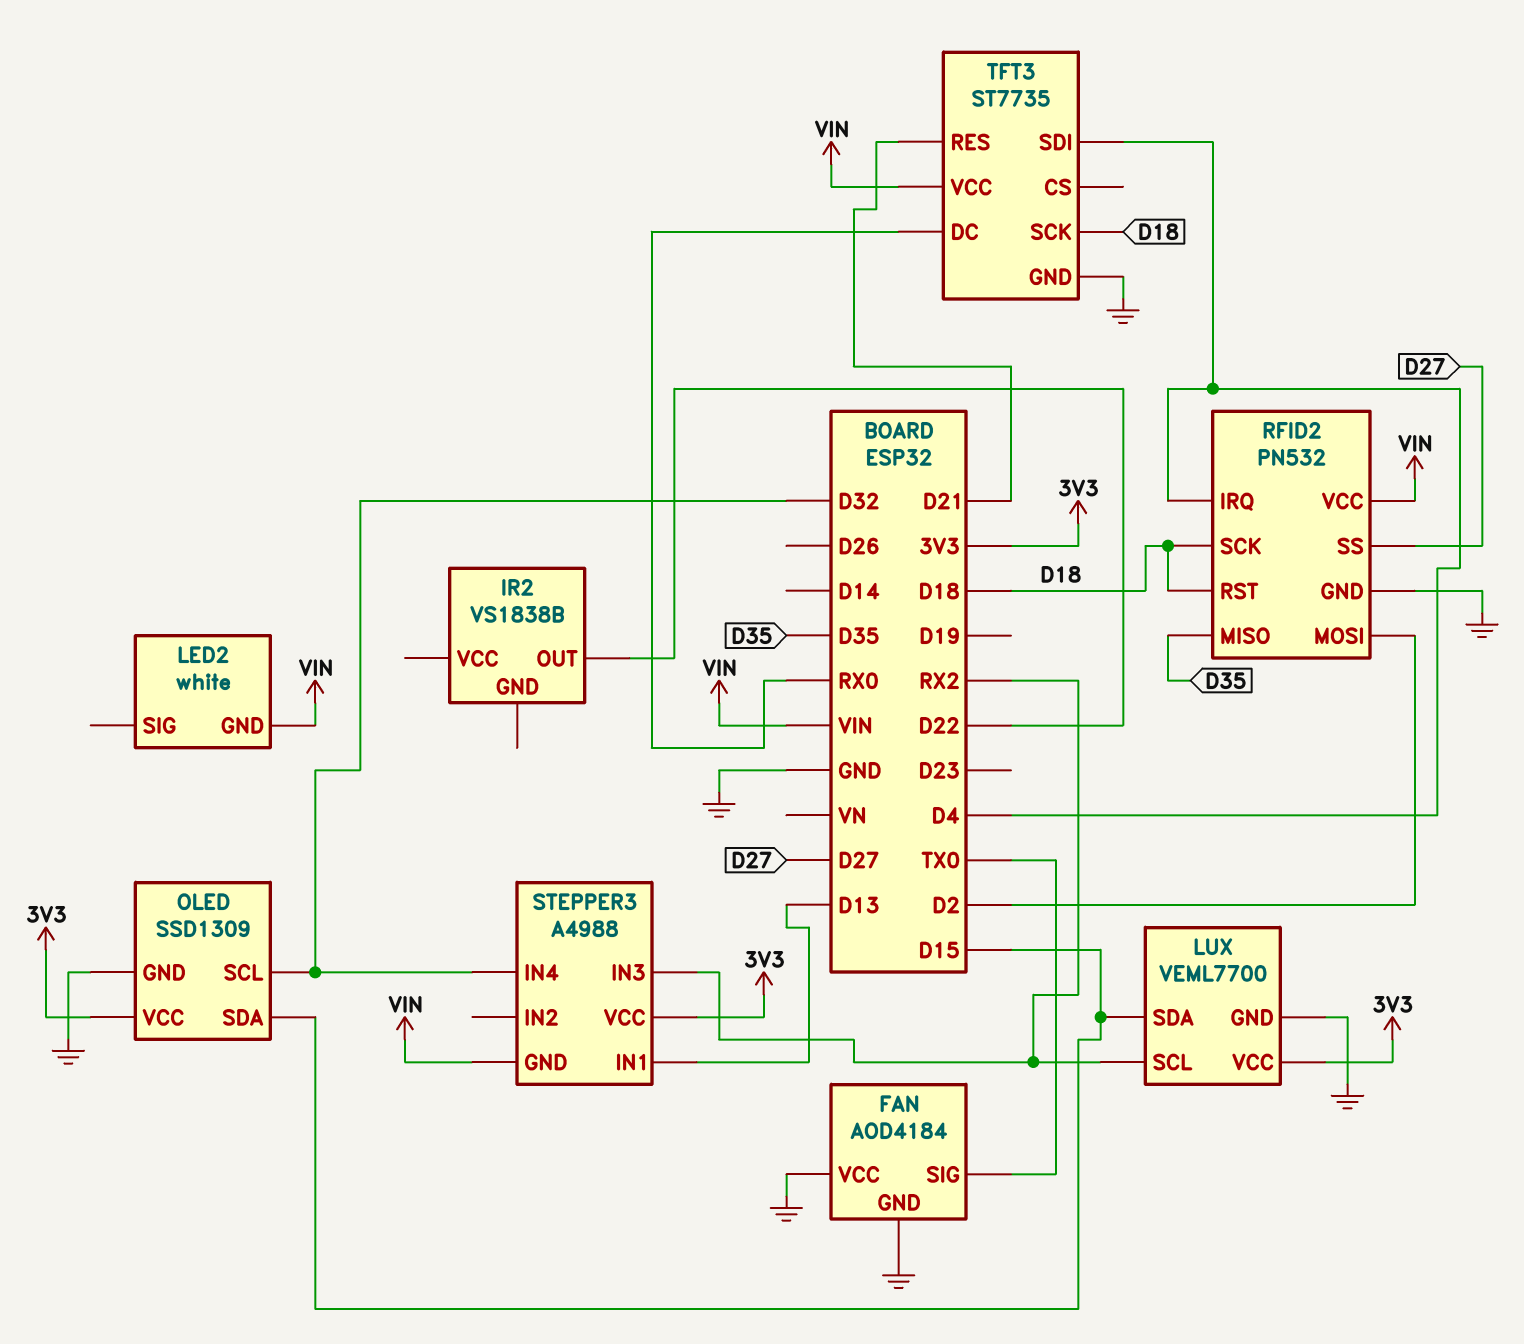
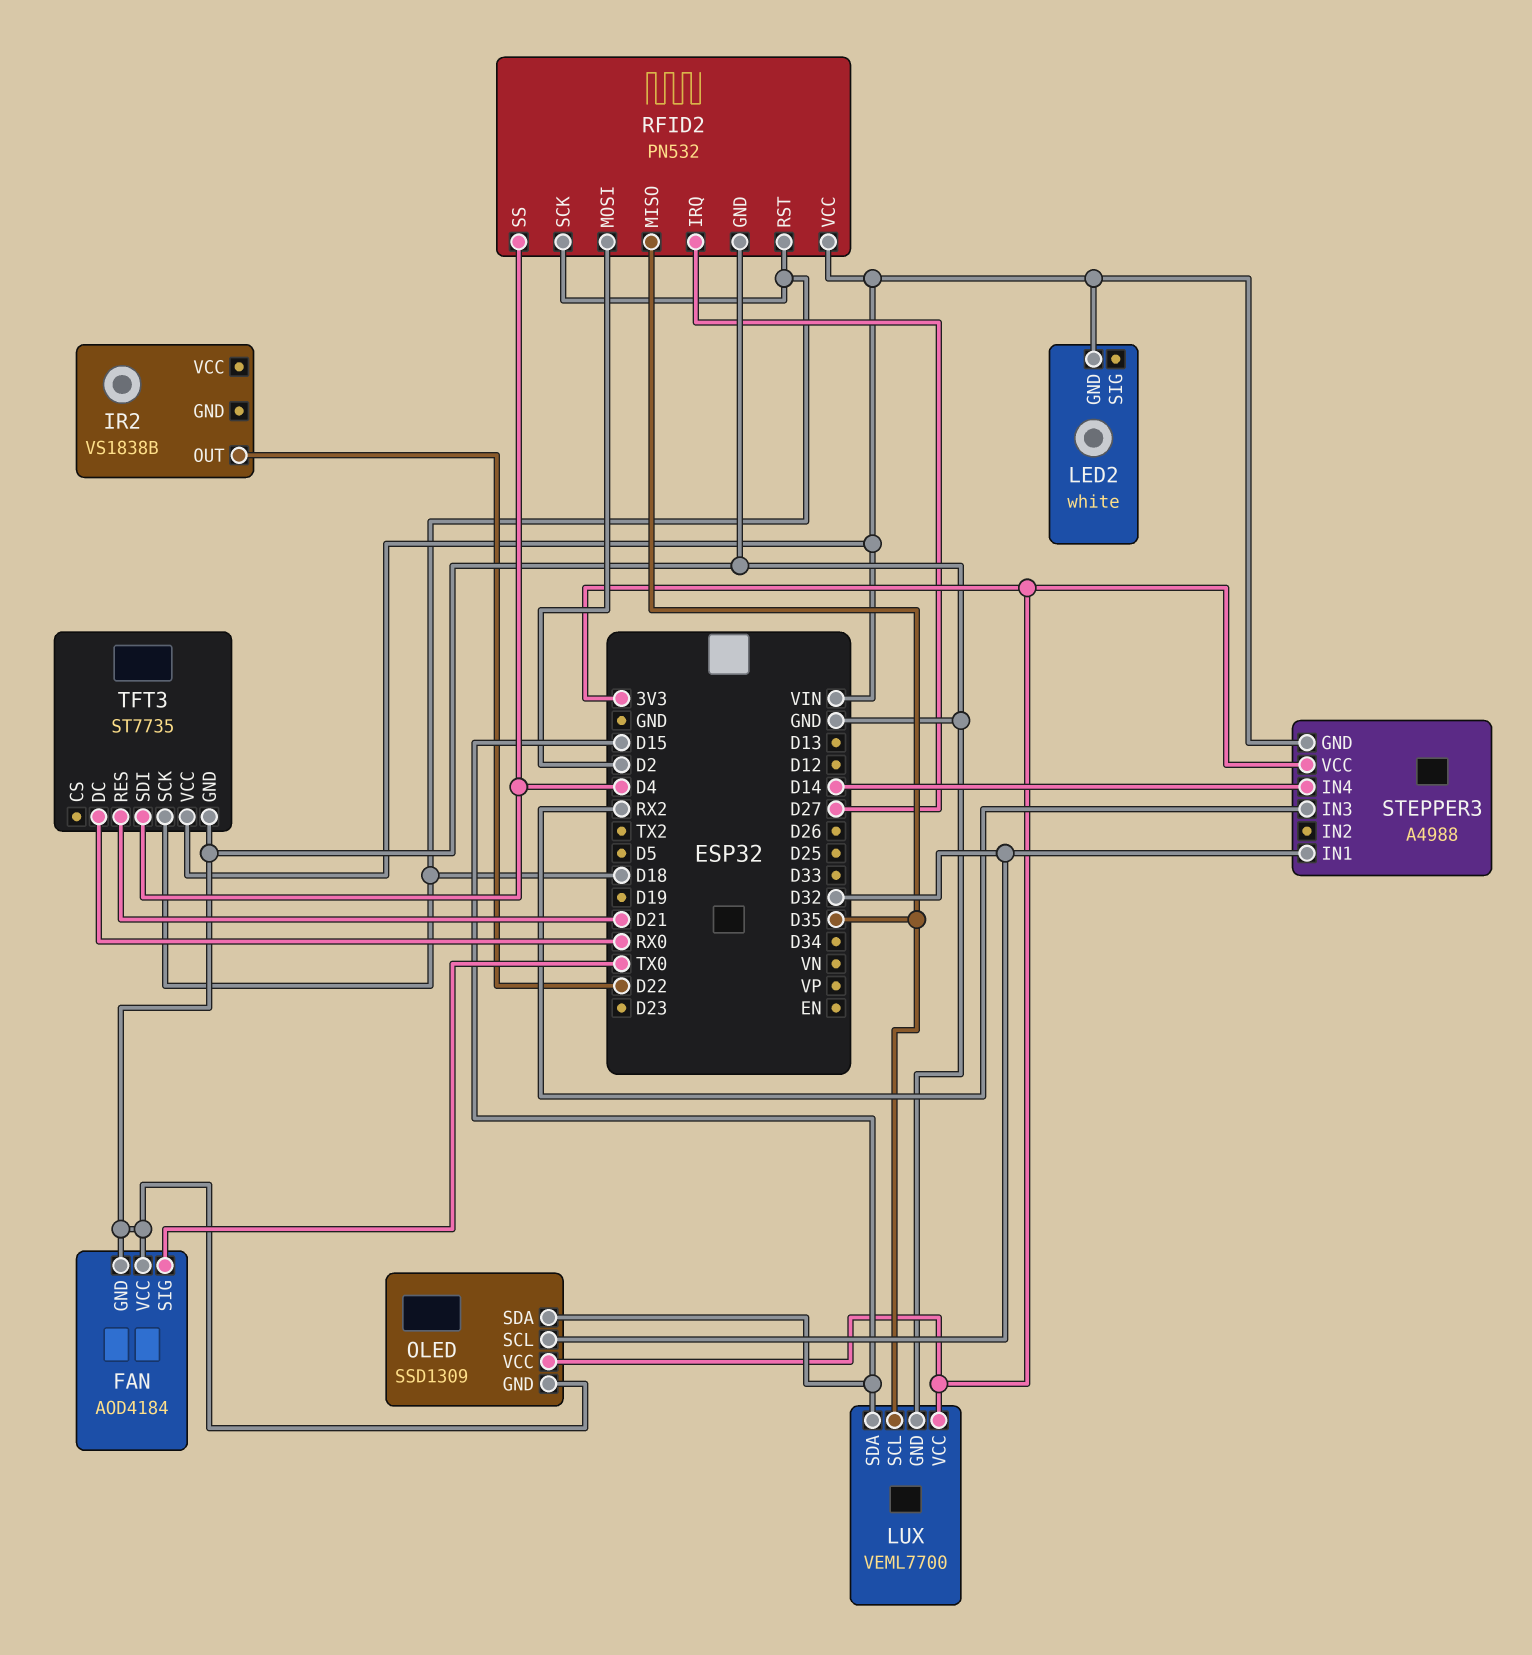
LUX pin SCL: RX2 -> D35
RFID2 pin IRQ: D4 -> D27
RFID2 pin SS: D27 -> D4
STEPPER3 pin IN1: D13 -> D32
STEPPER3 pin IN4: D32 -> D14

